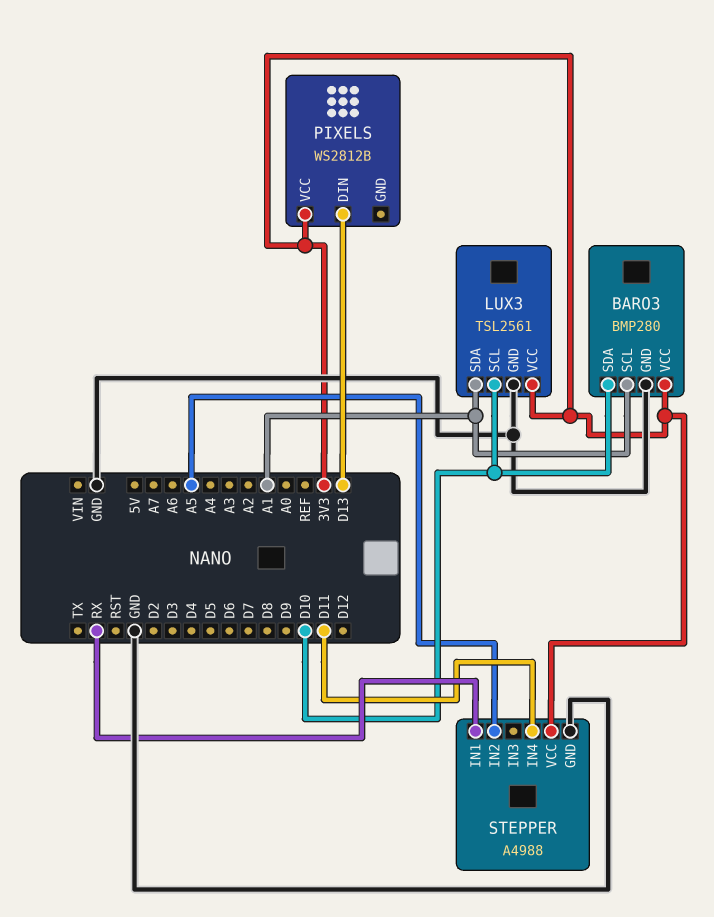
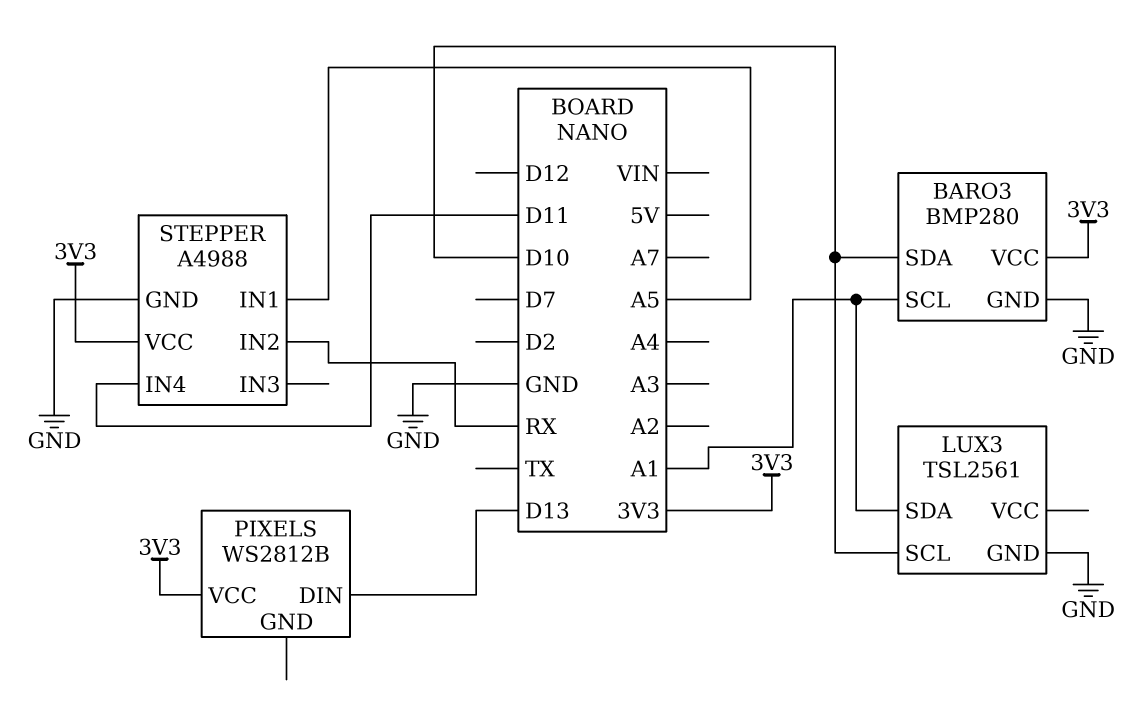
LUX3 pin VCC: 3V3 -> none
STEPPER pin IN1: RX -> A5
STEPPER pin IN2: A5 -> RX

